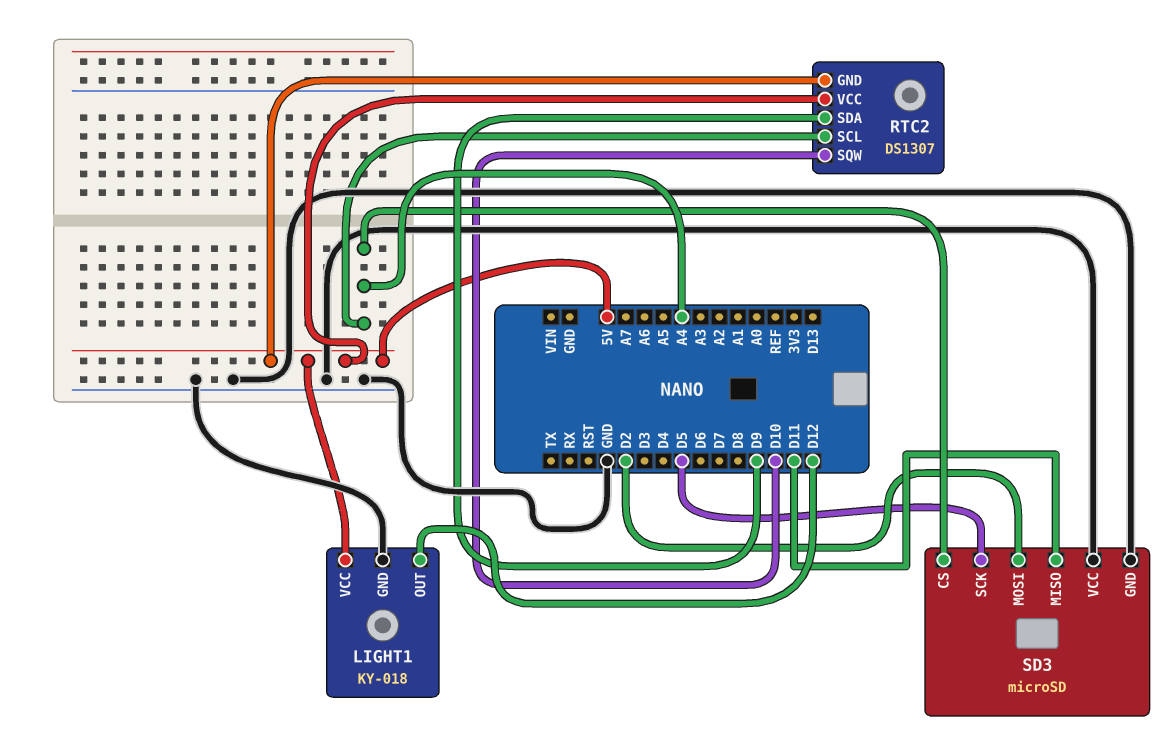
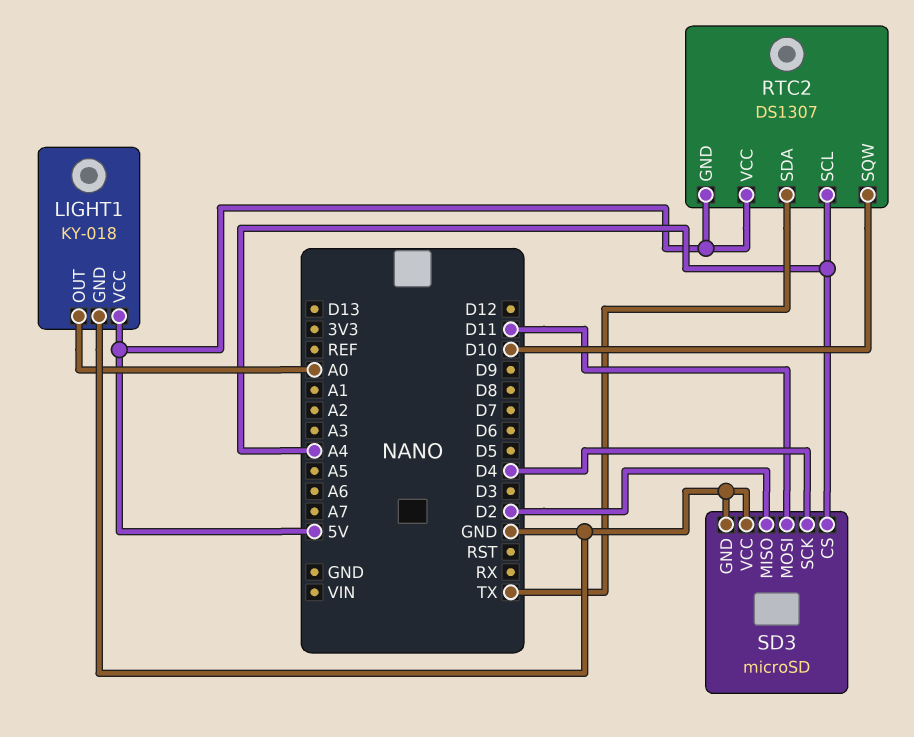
LIGHT1 pin OUT: D12 -> A0
RTC2 pin SDA: D9 -> TX
SD3 pin MISO: D11 -> D2
SD3 pin MOSI: D2 -> D11
SD3 pin SCK: D5 -> D4

